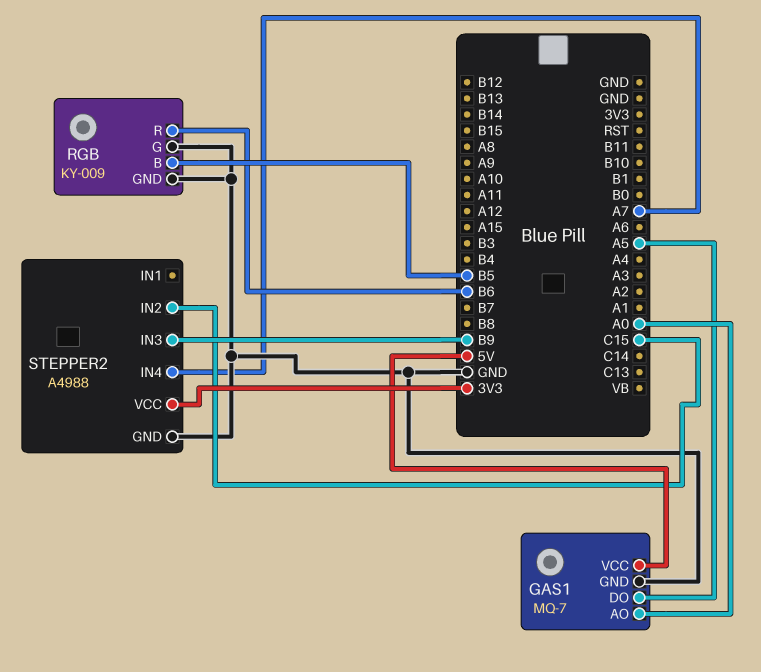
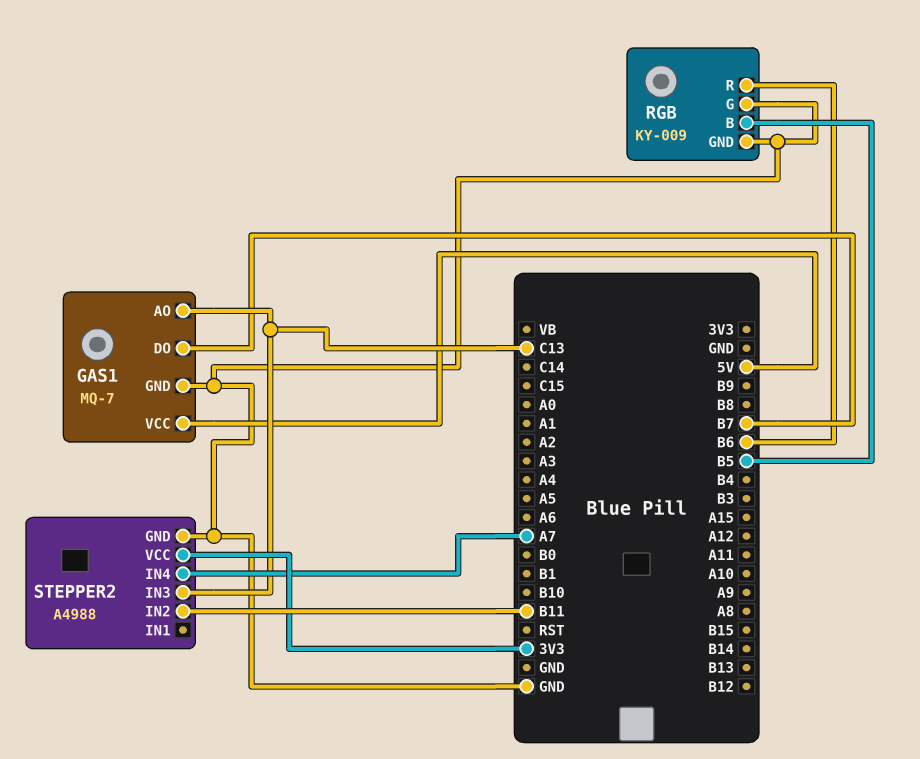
GAS1 pin AO: A0 -> C13
GAS1 pin DO: A5 -> B7
STEPPER2 pin IN2: C15 -> B11
STEPPER2 pin IN3: B9 -> C13

